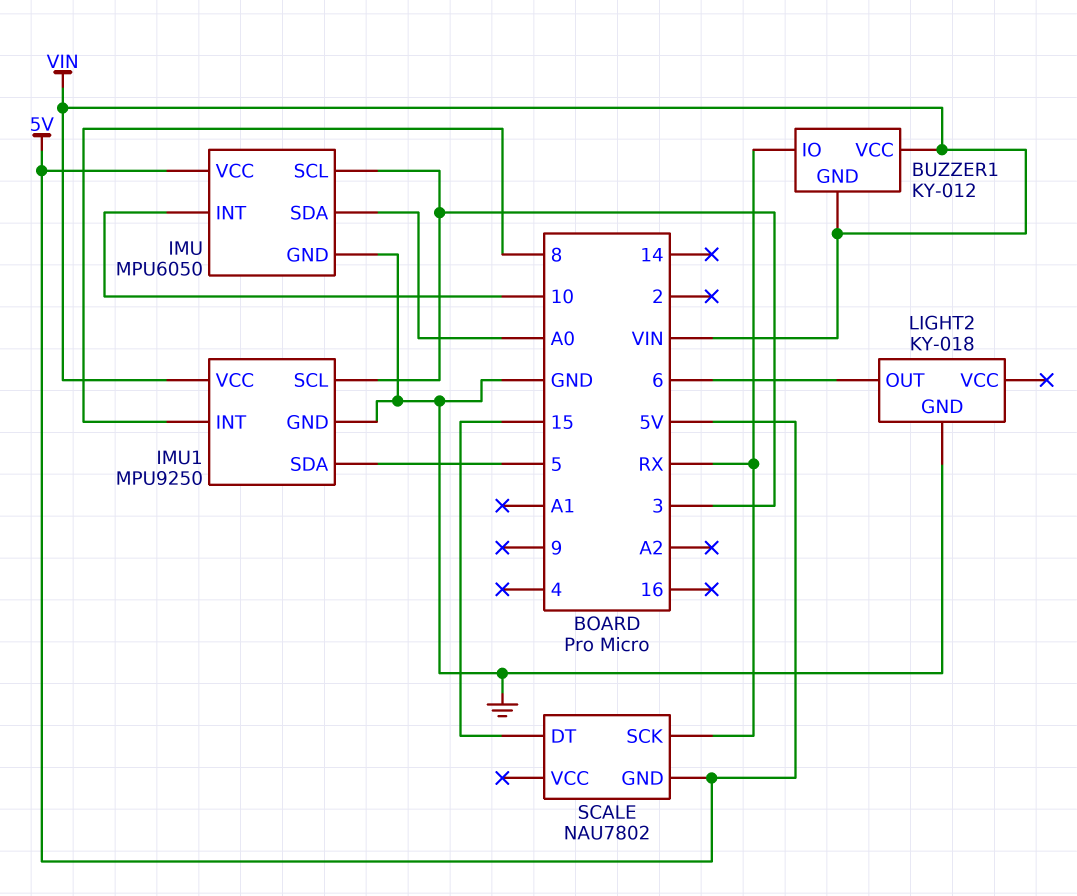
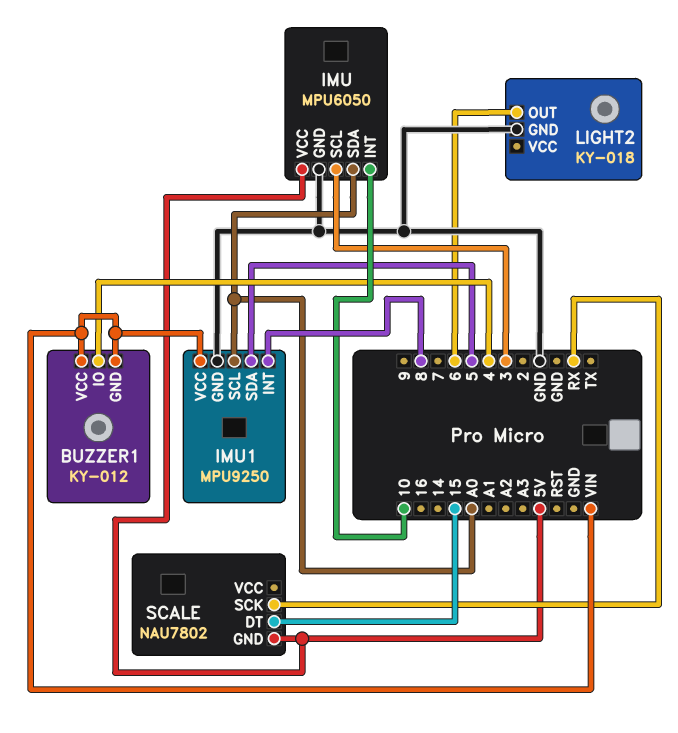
BUZZER1 pin IO: RX -> 4
IMU1 pin SCL: 3 -> A0

